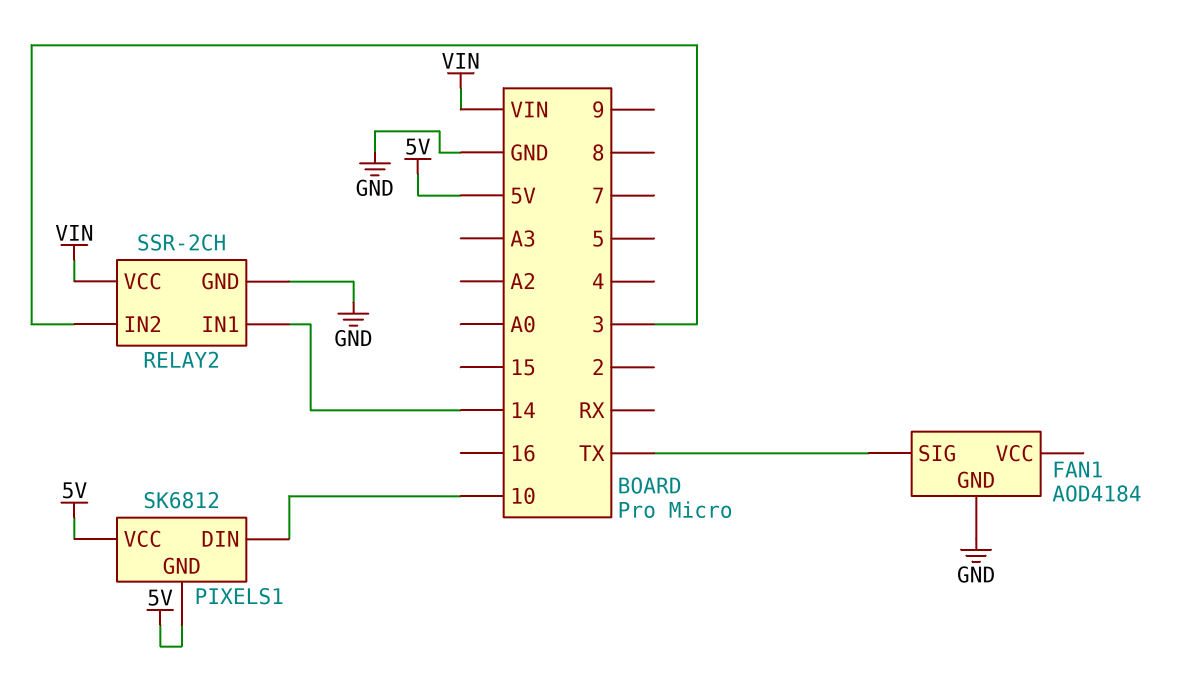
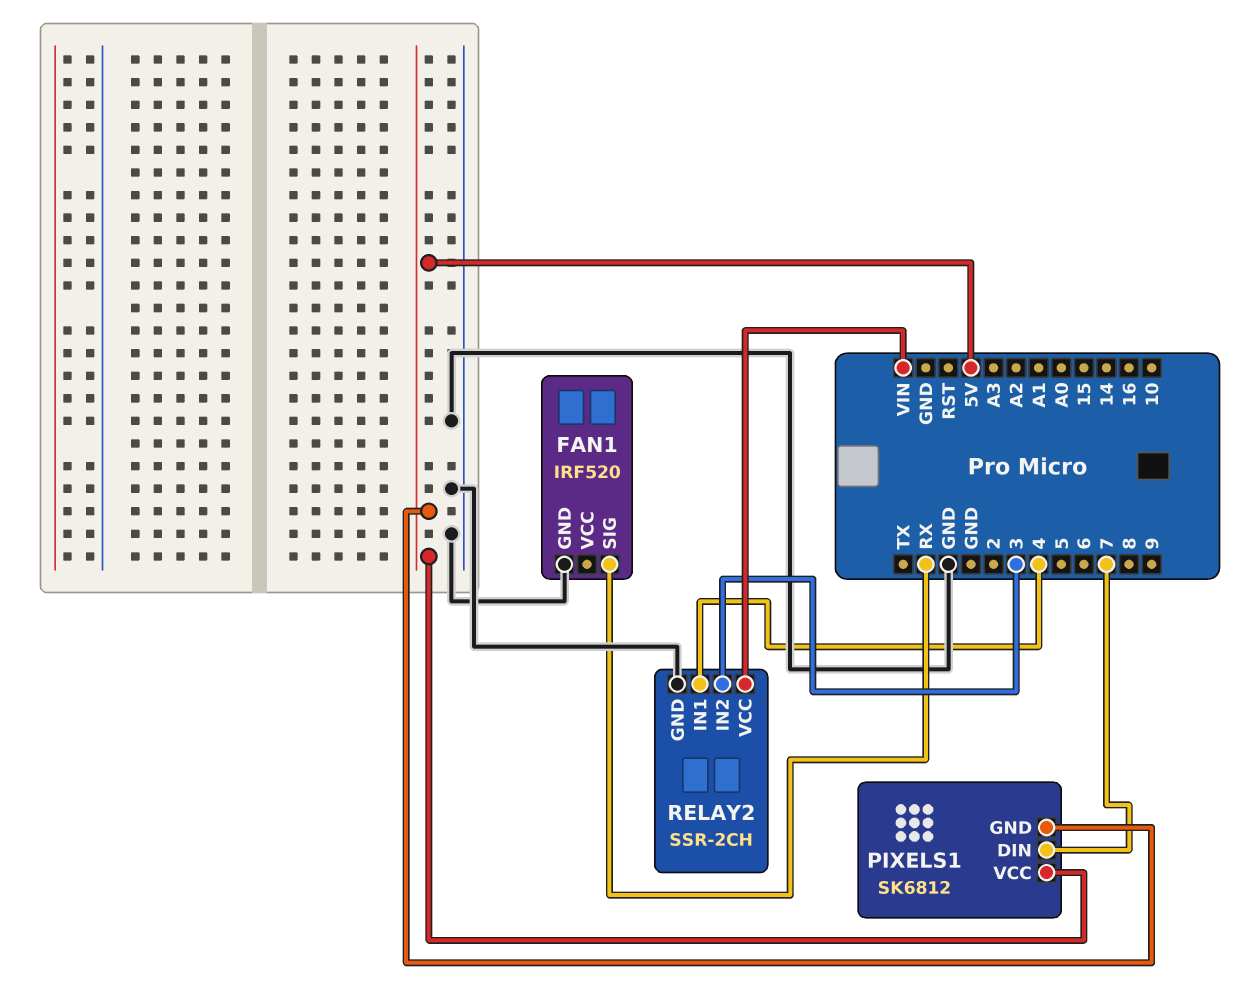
FAN1: AOD4184 -> IRF520
FAN1 pin SIG: TX -> RX
PIXELS1 pin DIN: 10 -> 7
RELAY2 pin IN1: 14 -> 4

